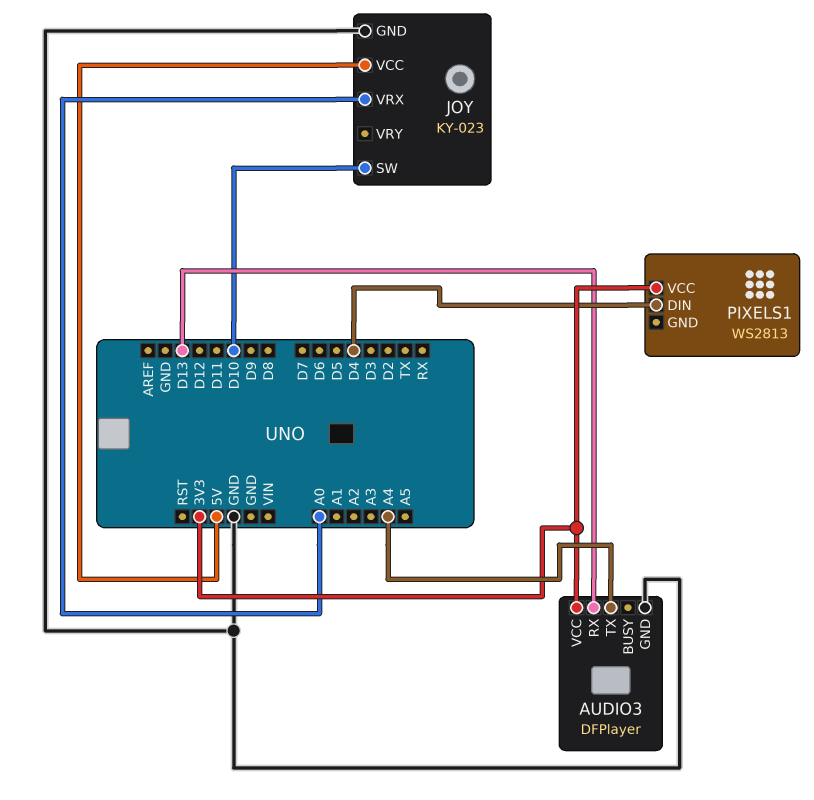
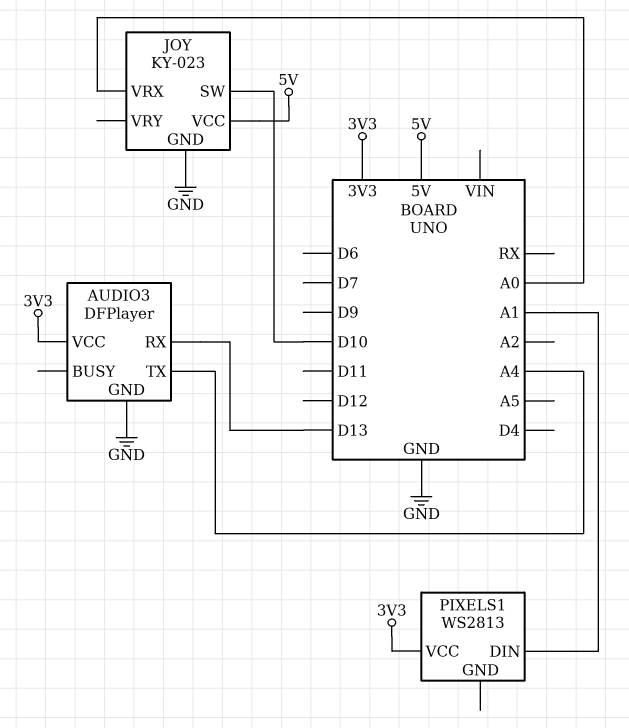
PIXELS1 pin DIN: D4 -> A1

